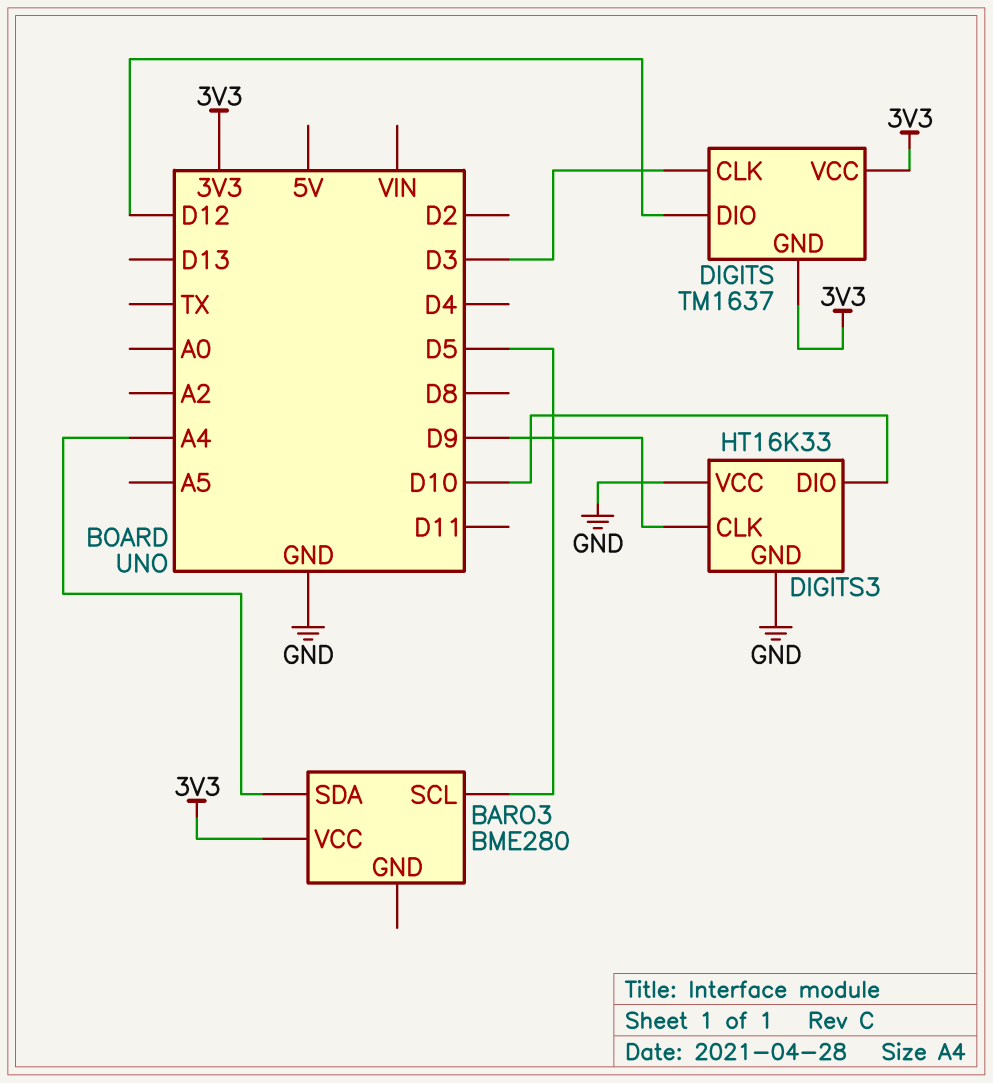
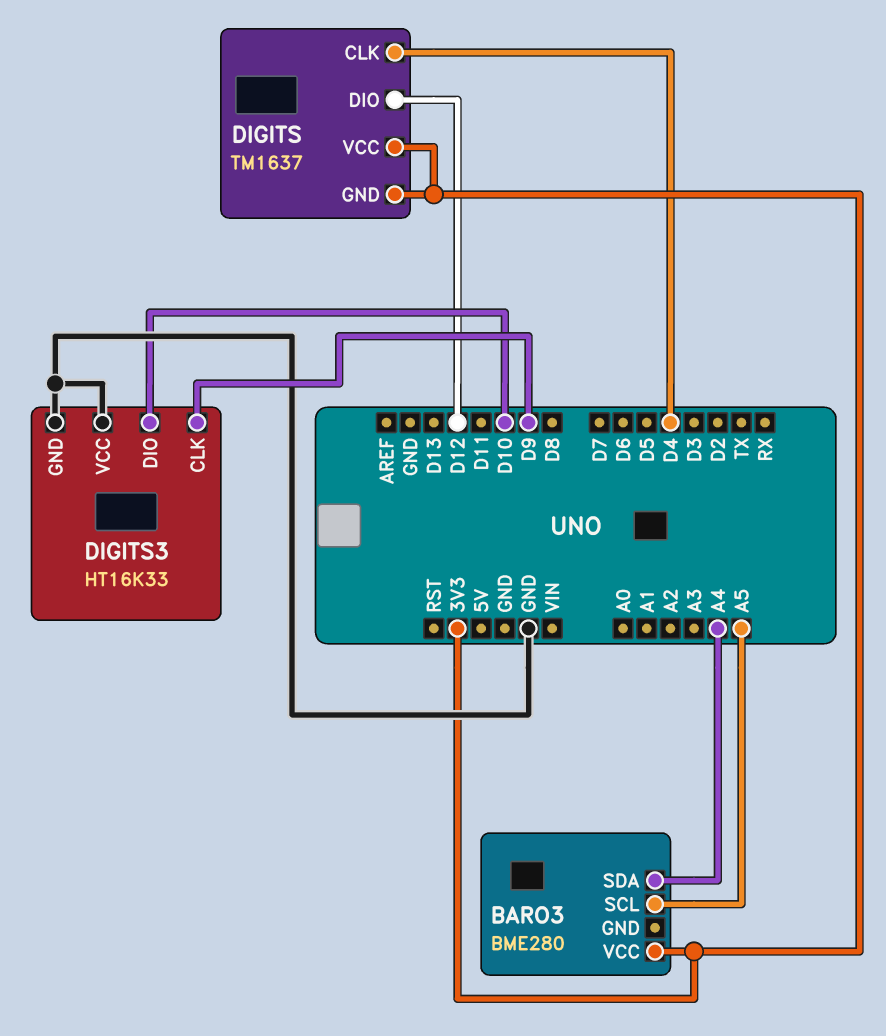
BARO3 pin SCL: D5 -> A5
DIGITS pin CLK: D3 -> D4

